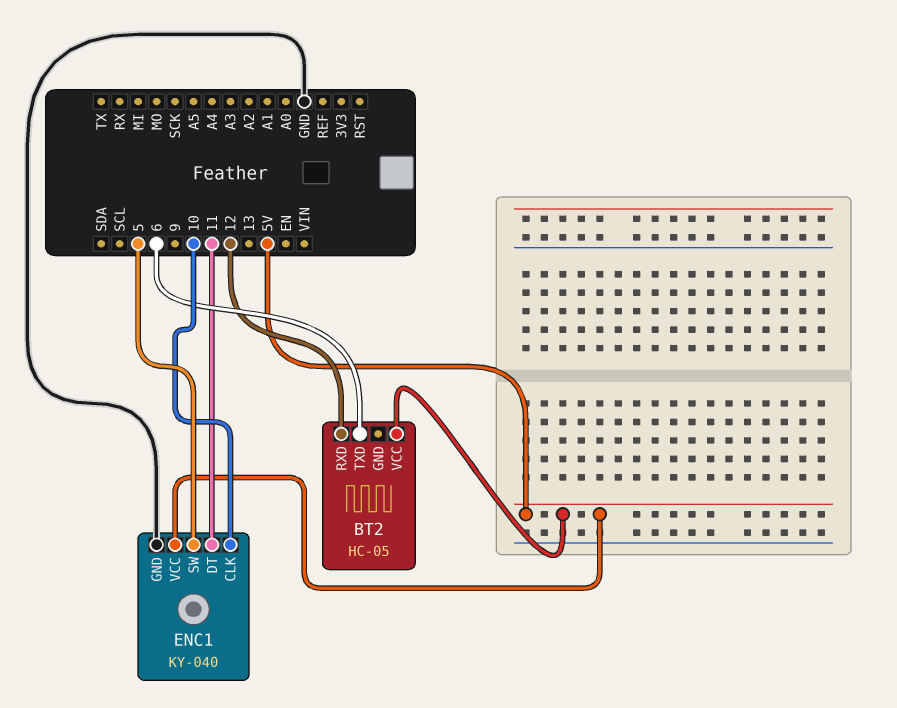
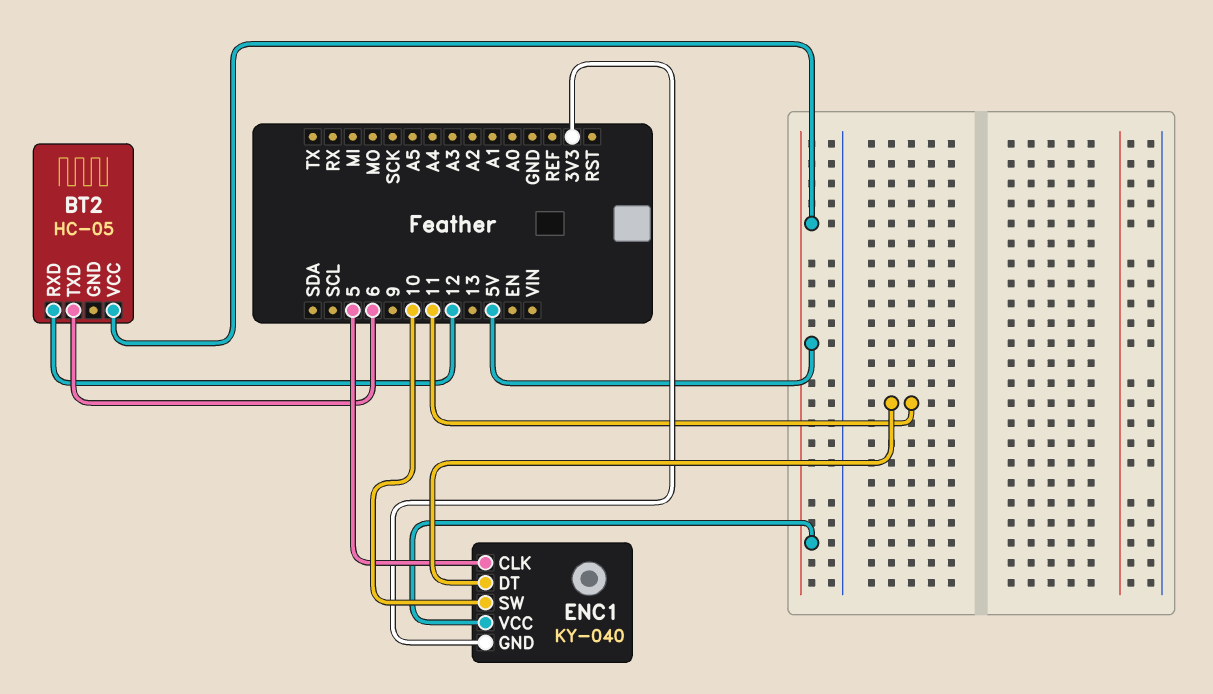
ENC1 pin CLK: 10 -> 5
ENC1 pin GND: GND -> 3V3
ENC1 pin SW: 5 -> 10

